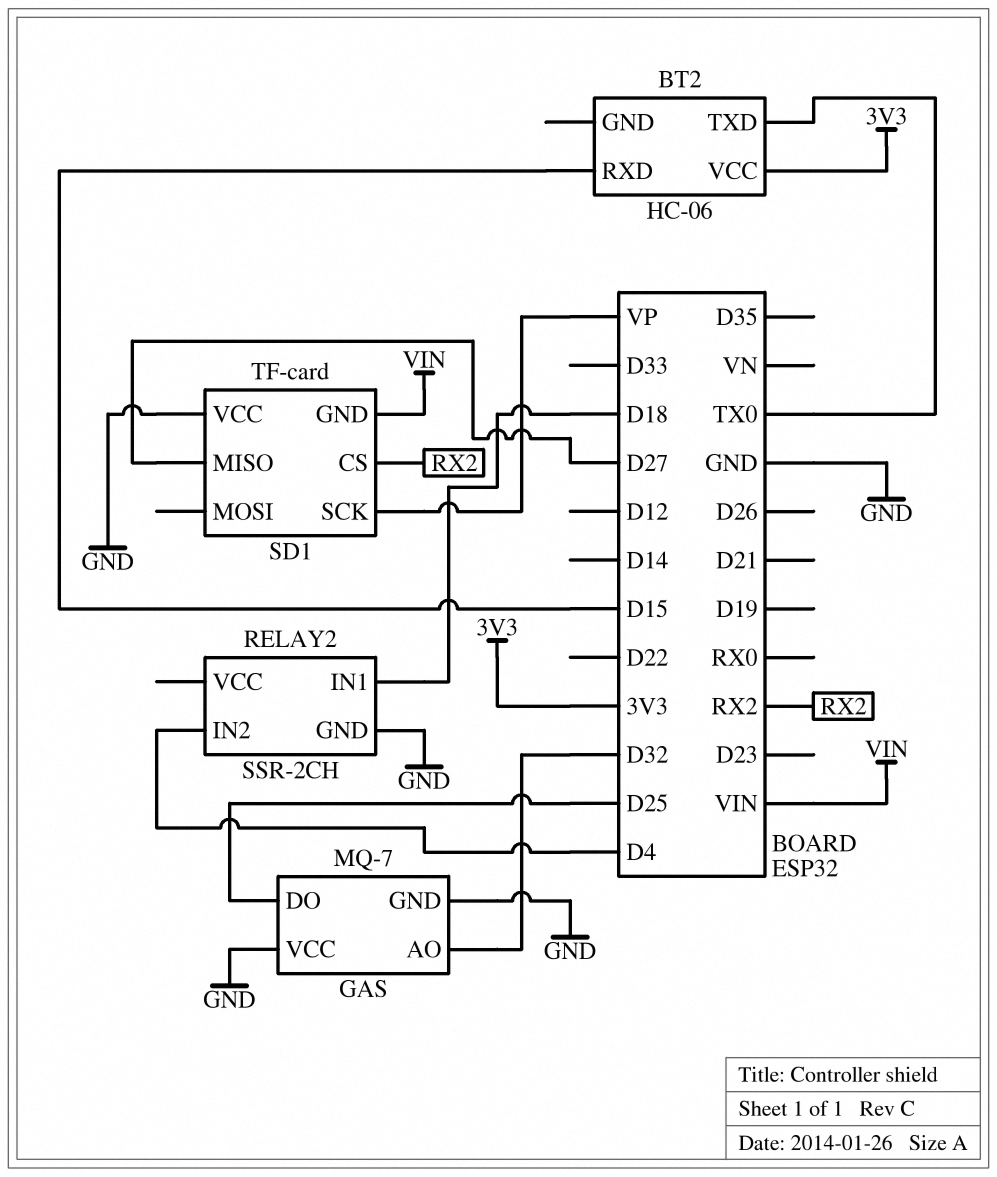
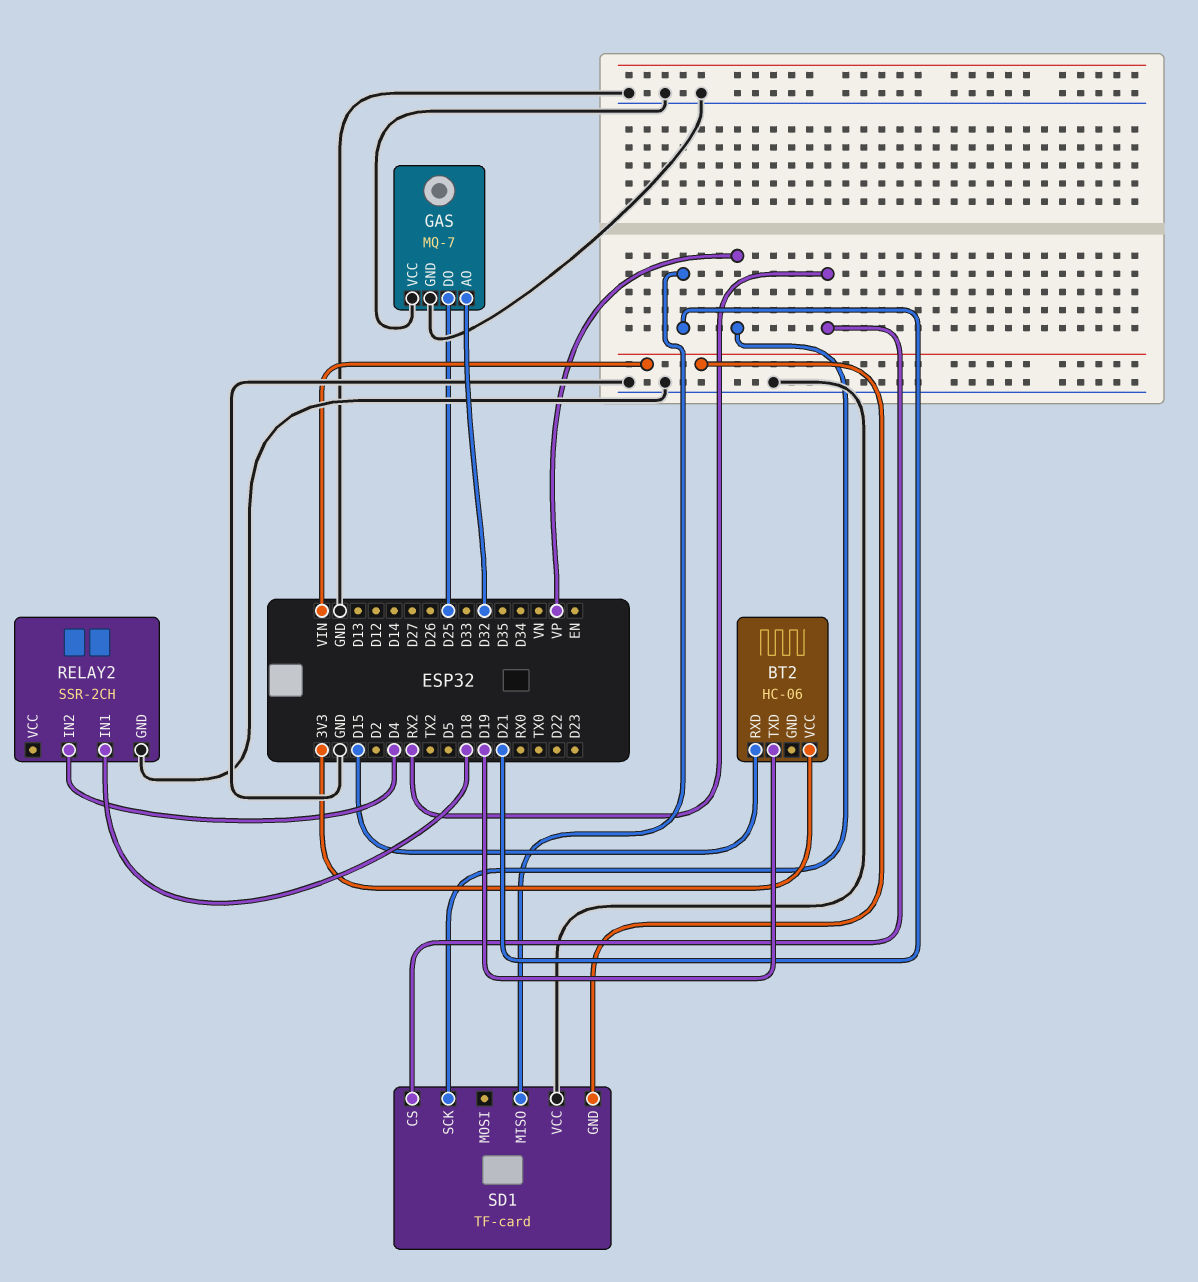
BT2 pin TXD: TX0 -> D19
SD1 pin MISO: D27 -> D21

